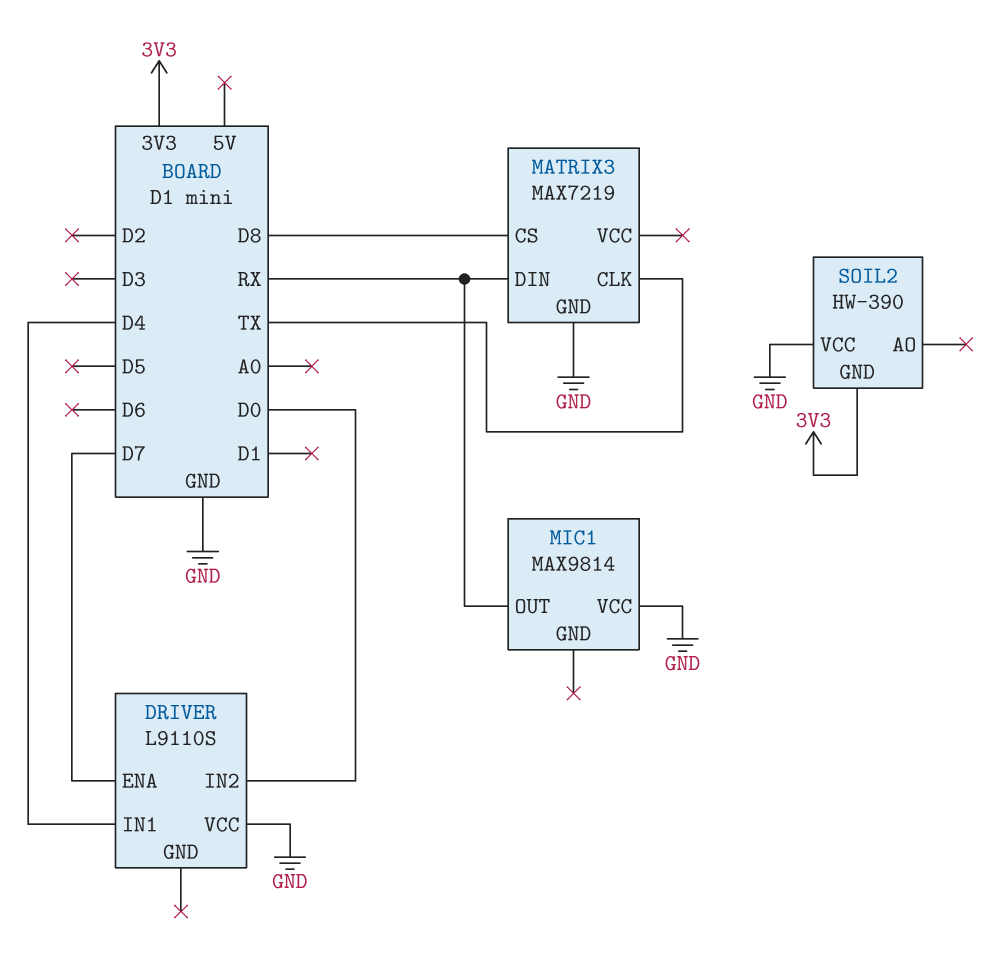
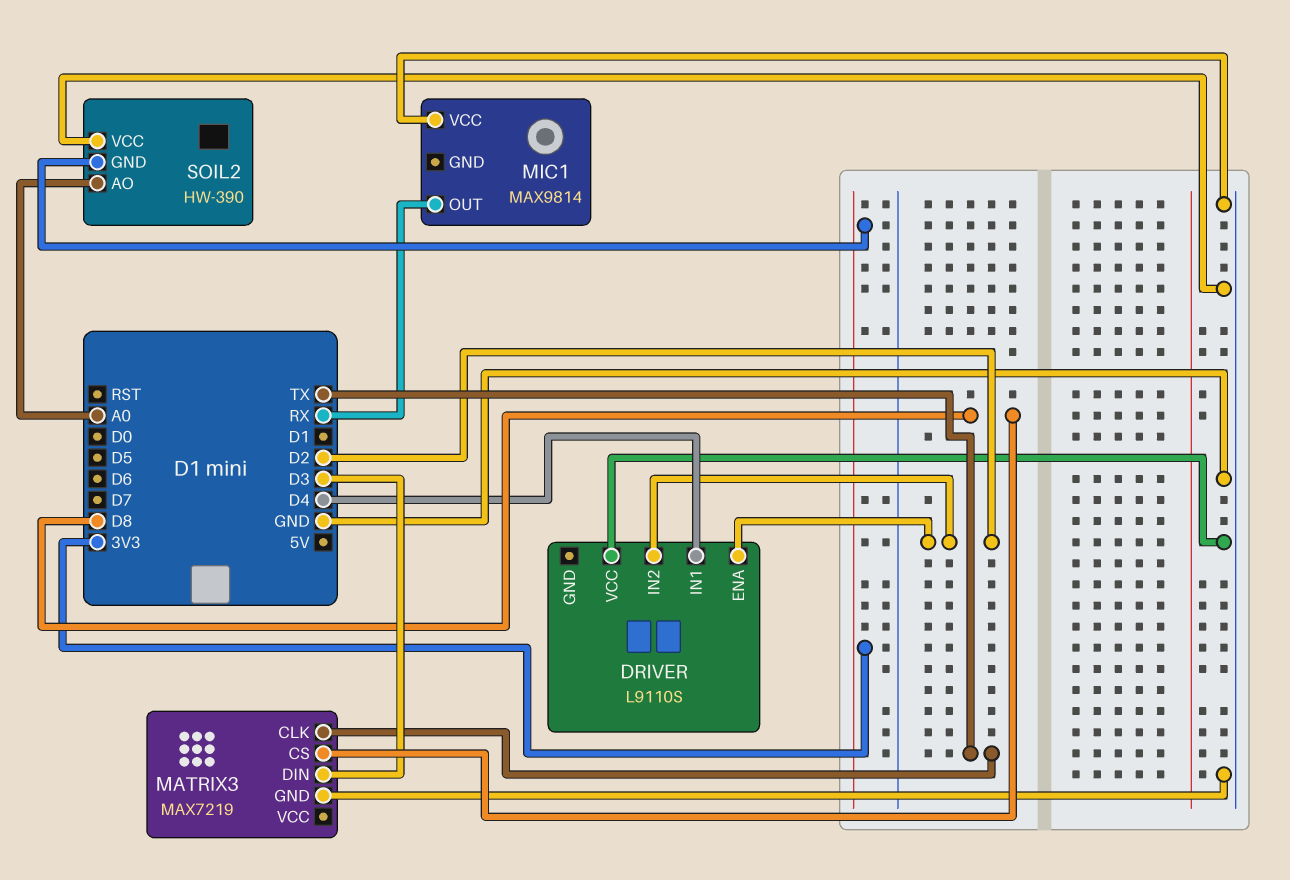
DRIVER pin ENA: D7 -> D2
DRIVER pin IN2: D0 -> D2
MATRIX3 pin DIN: RX -> D3
SOIL2 pin AO: none -> A0

